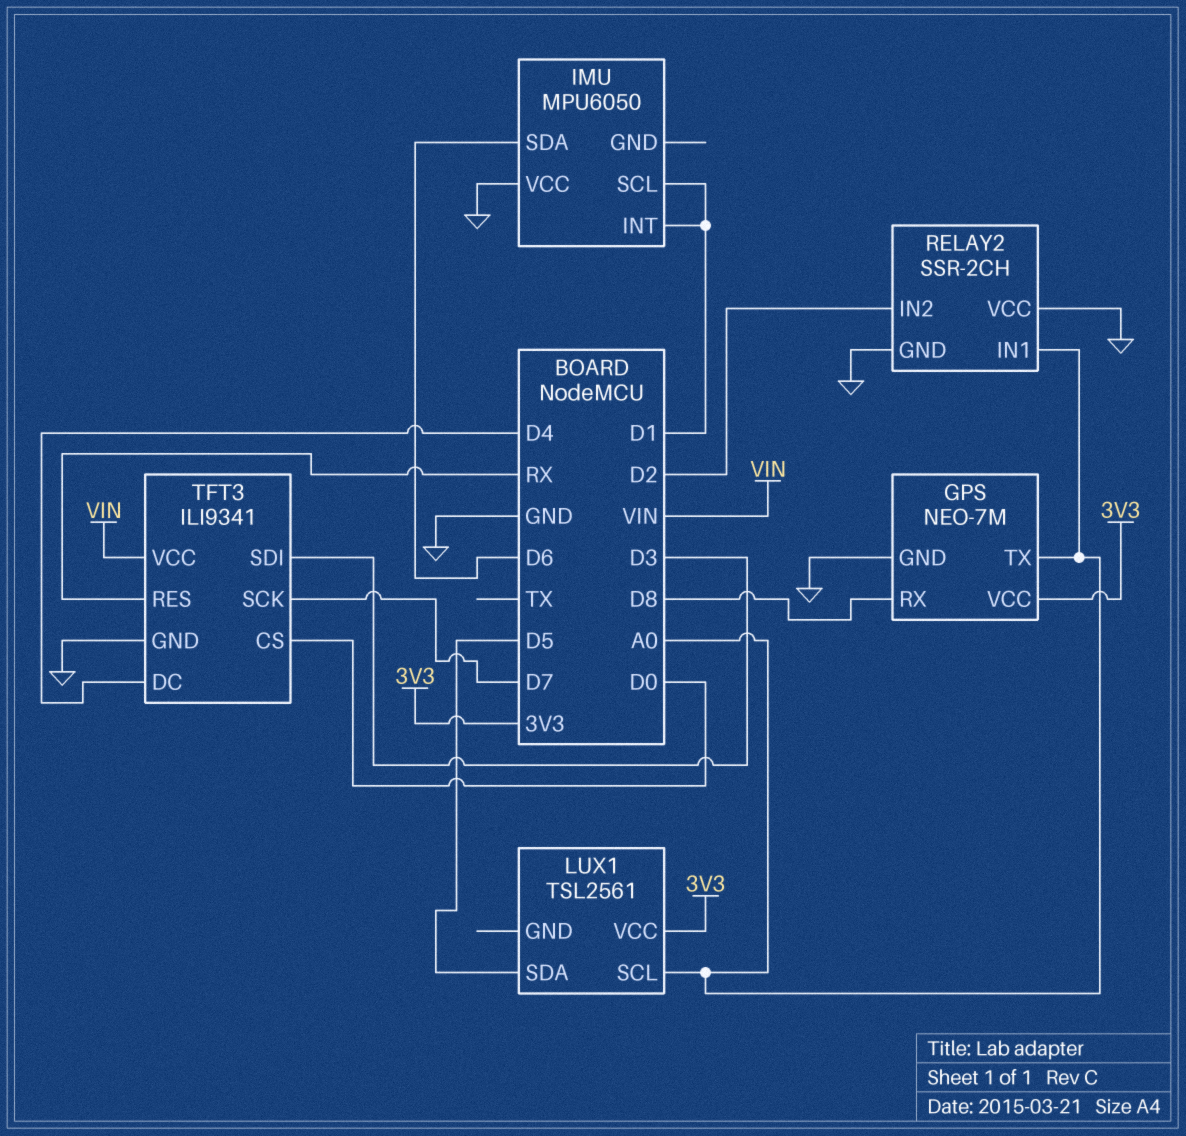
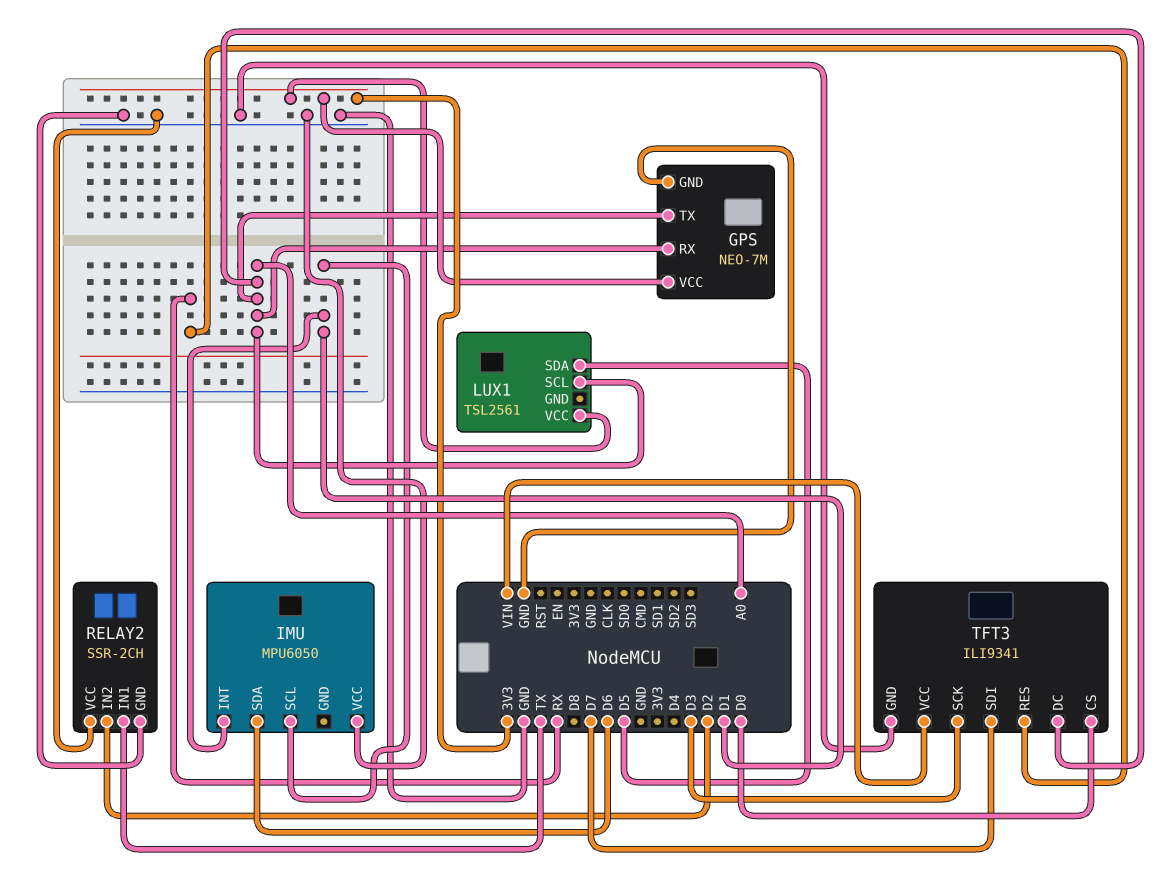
GPS pin RX: D8 -> A0
RELAY2 pin IN1: A0 -> TX
TFT3 pin DC: D4 -> A0
TFT3 pin SCK: D7 -> D3
TFT3 pin SDI: D3 -> D7

